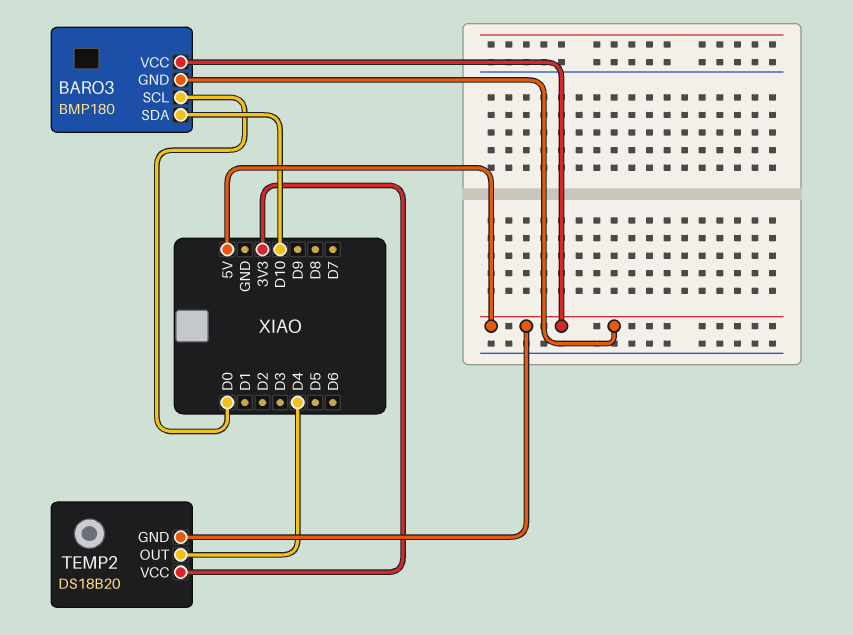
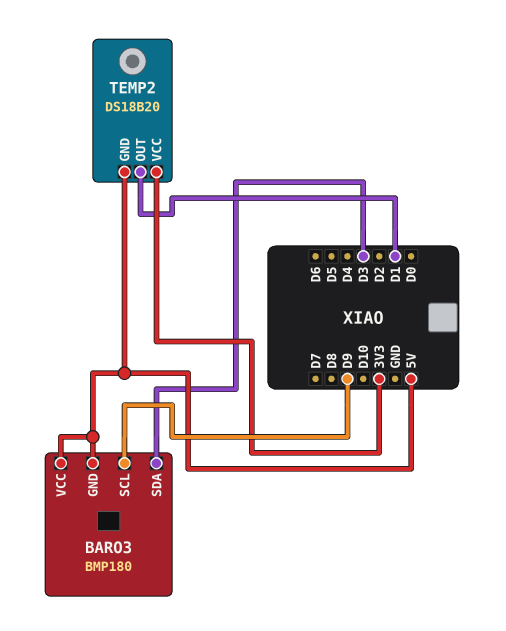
BARO3 pin SCL: D0 -> D9
BARO3 pin SDA: D10 -> D3
TEMP2 pin OUT: D4 -> D1

